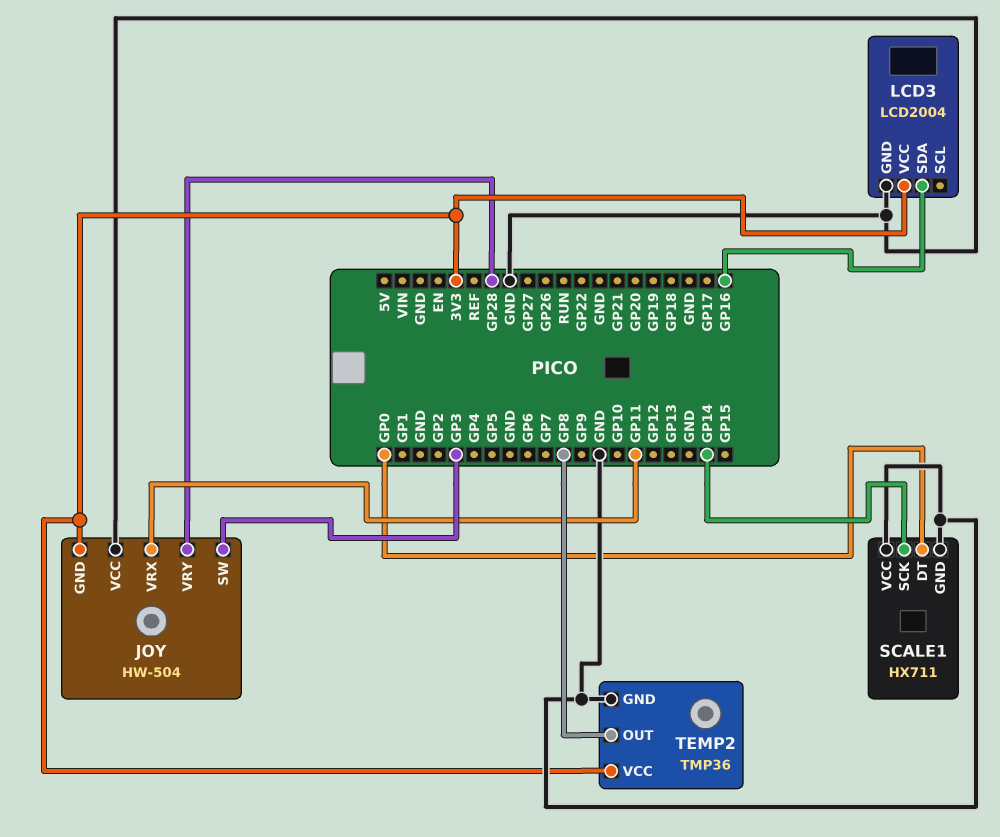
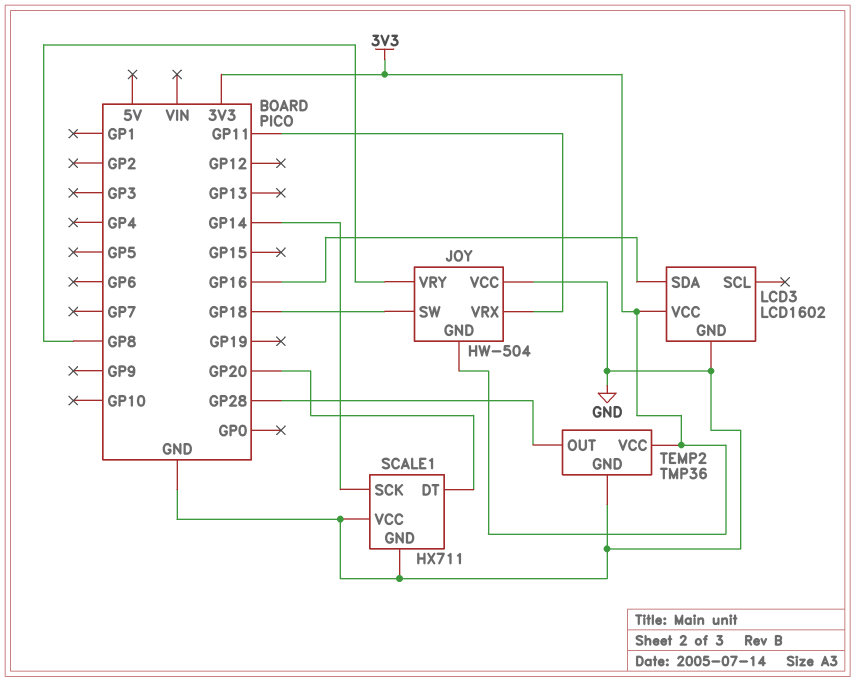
JOY pin SW: GP3 -> GP18
JOY pin VRY: GP28 -> GP8
LCD3: LCD2004 -> LCD1602
SCALE1 pin DT: GP0 -> GP20
TEMP2 pin OUT: GP8 -> GP28

